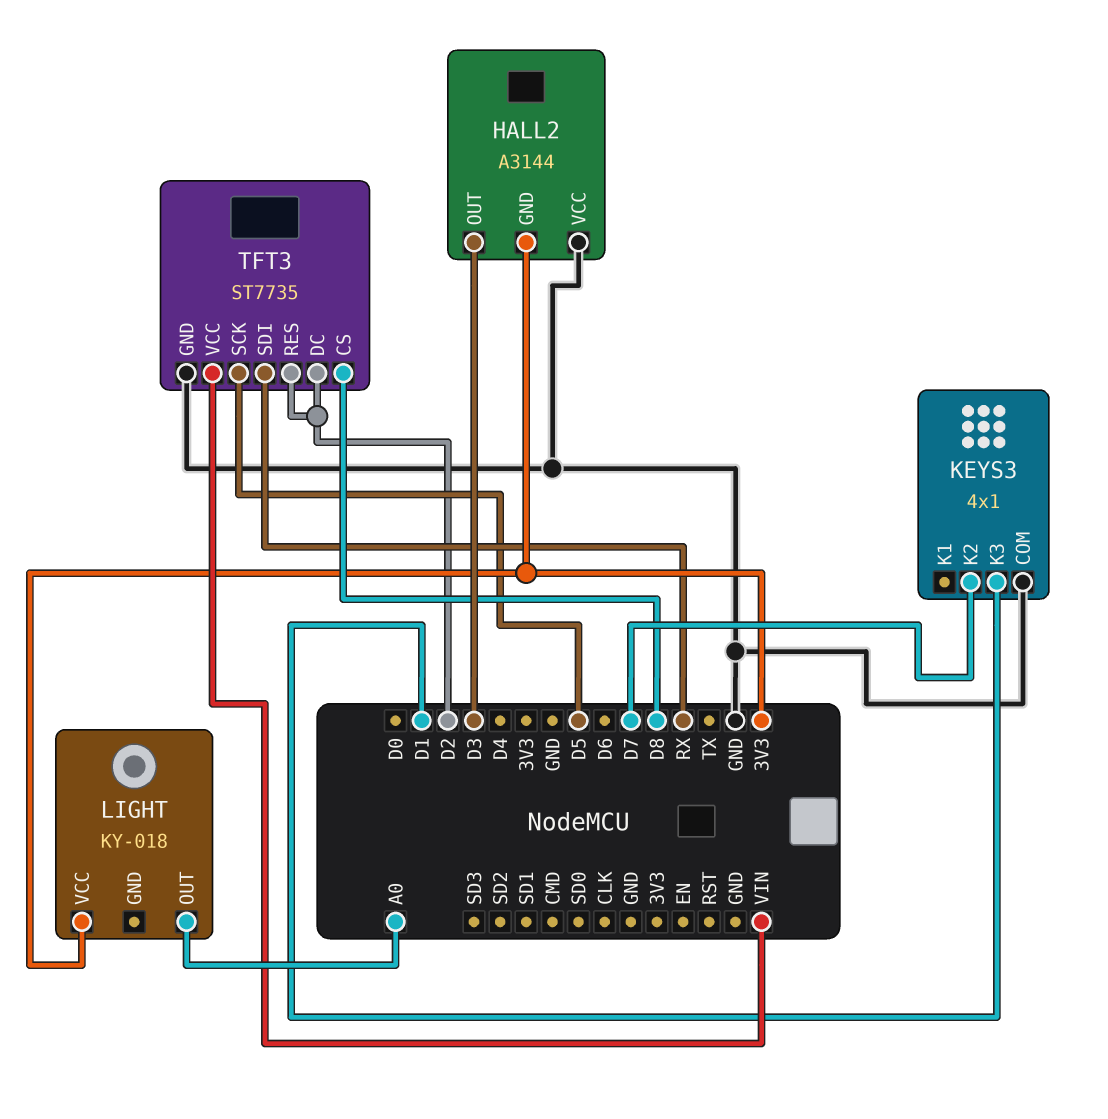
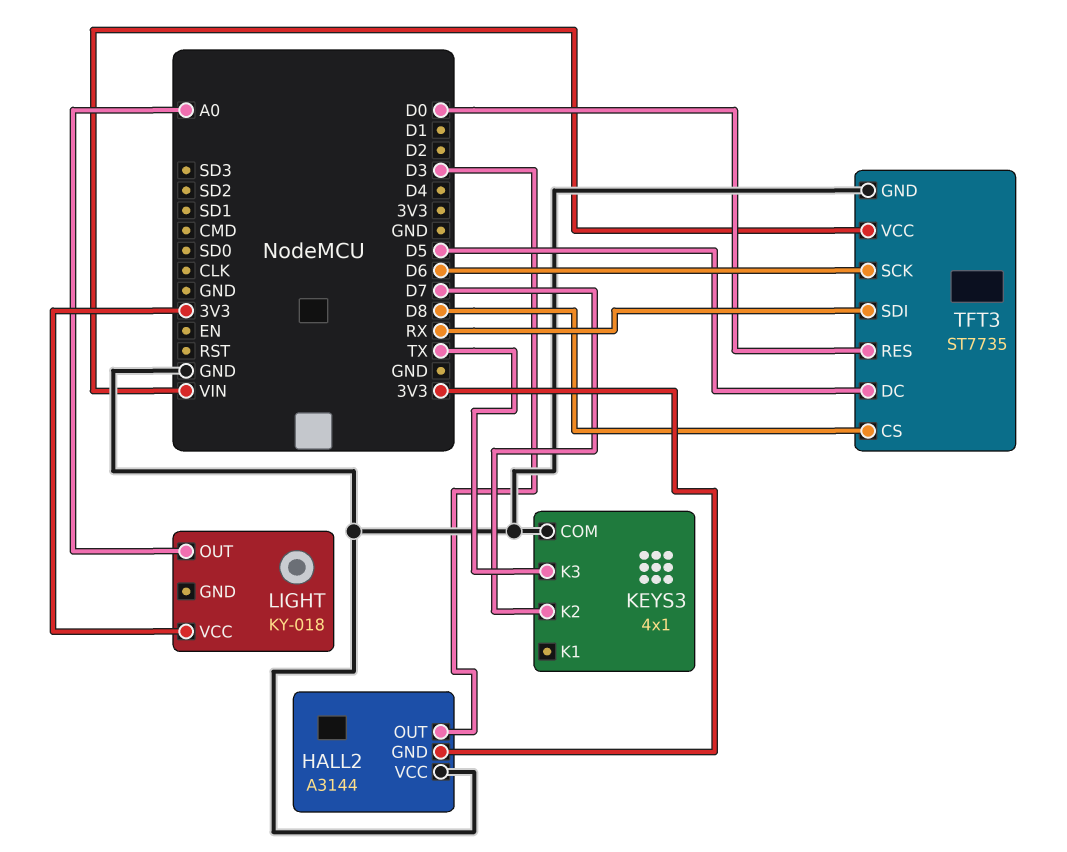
KEYS3 pin K3: D1 -> TX
TFT3 pin DC: D2 -> D5
TFT3 pin RES: D2 -> D0
TFT3 pin SCK: D5 -> D6

